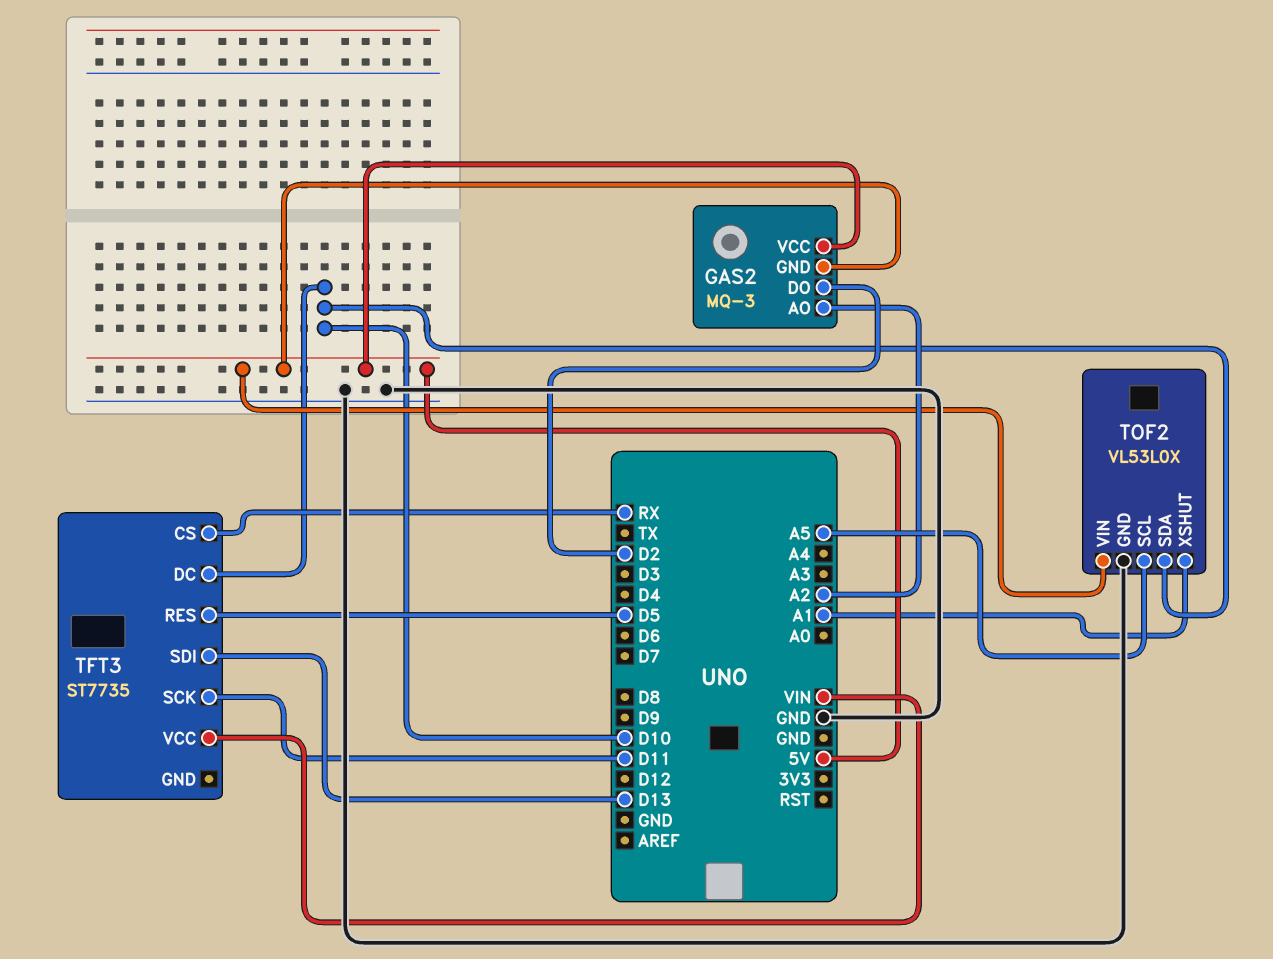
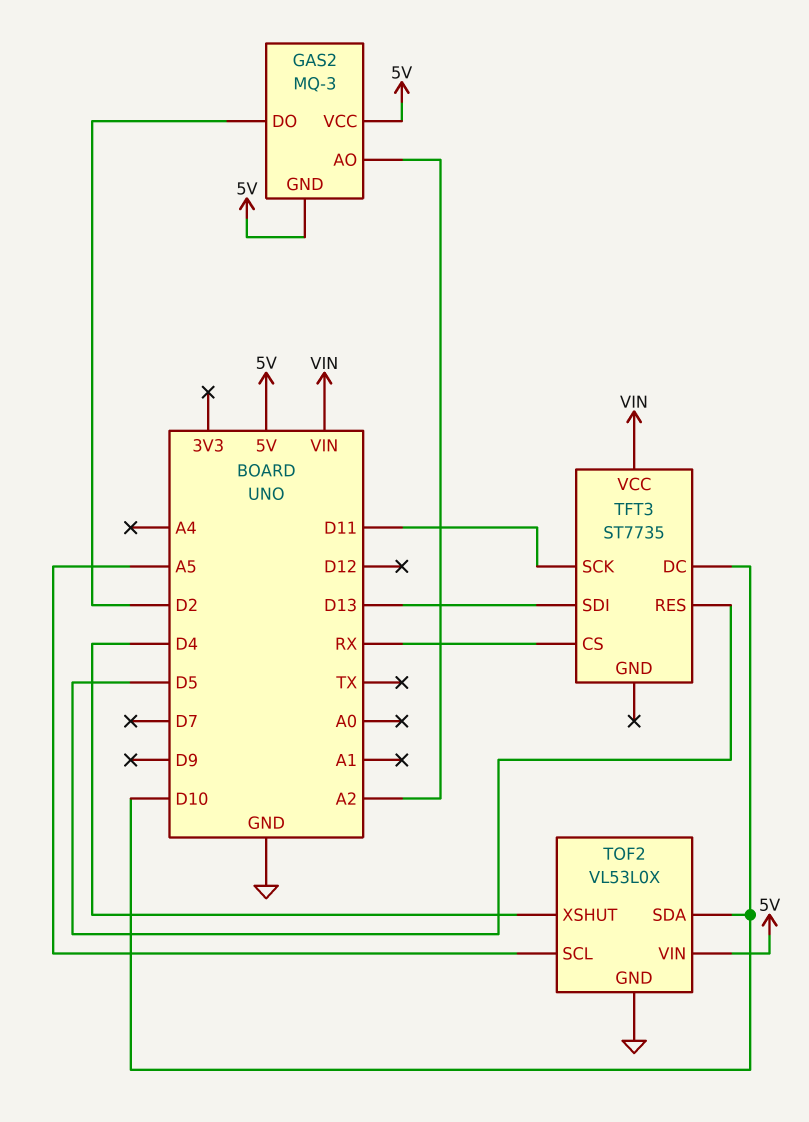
TOF2 pin XSHUT: A1 -> D4

